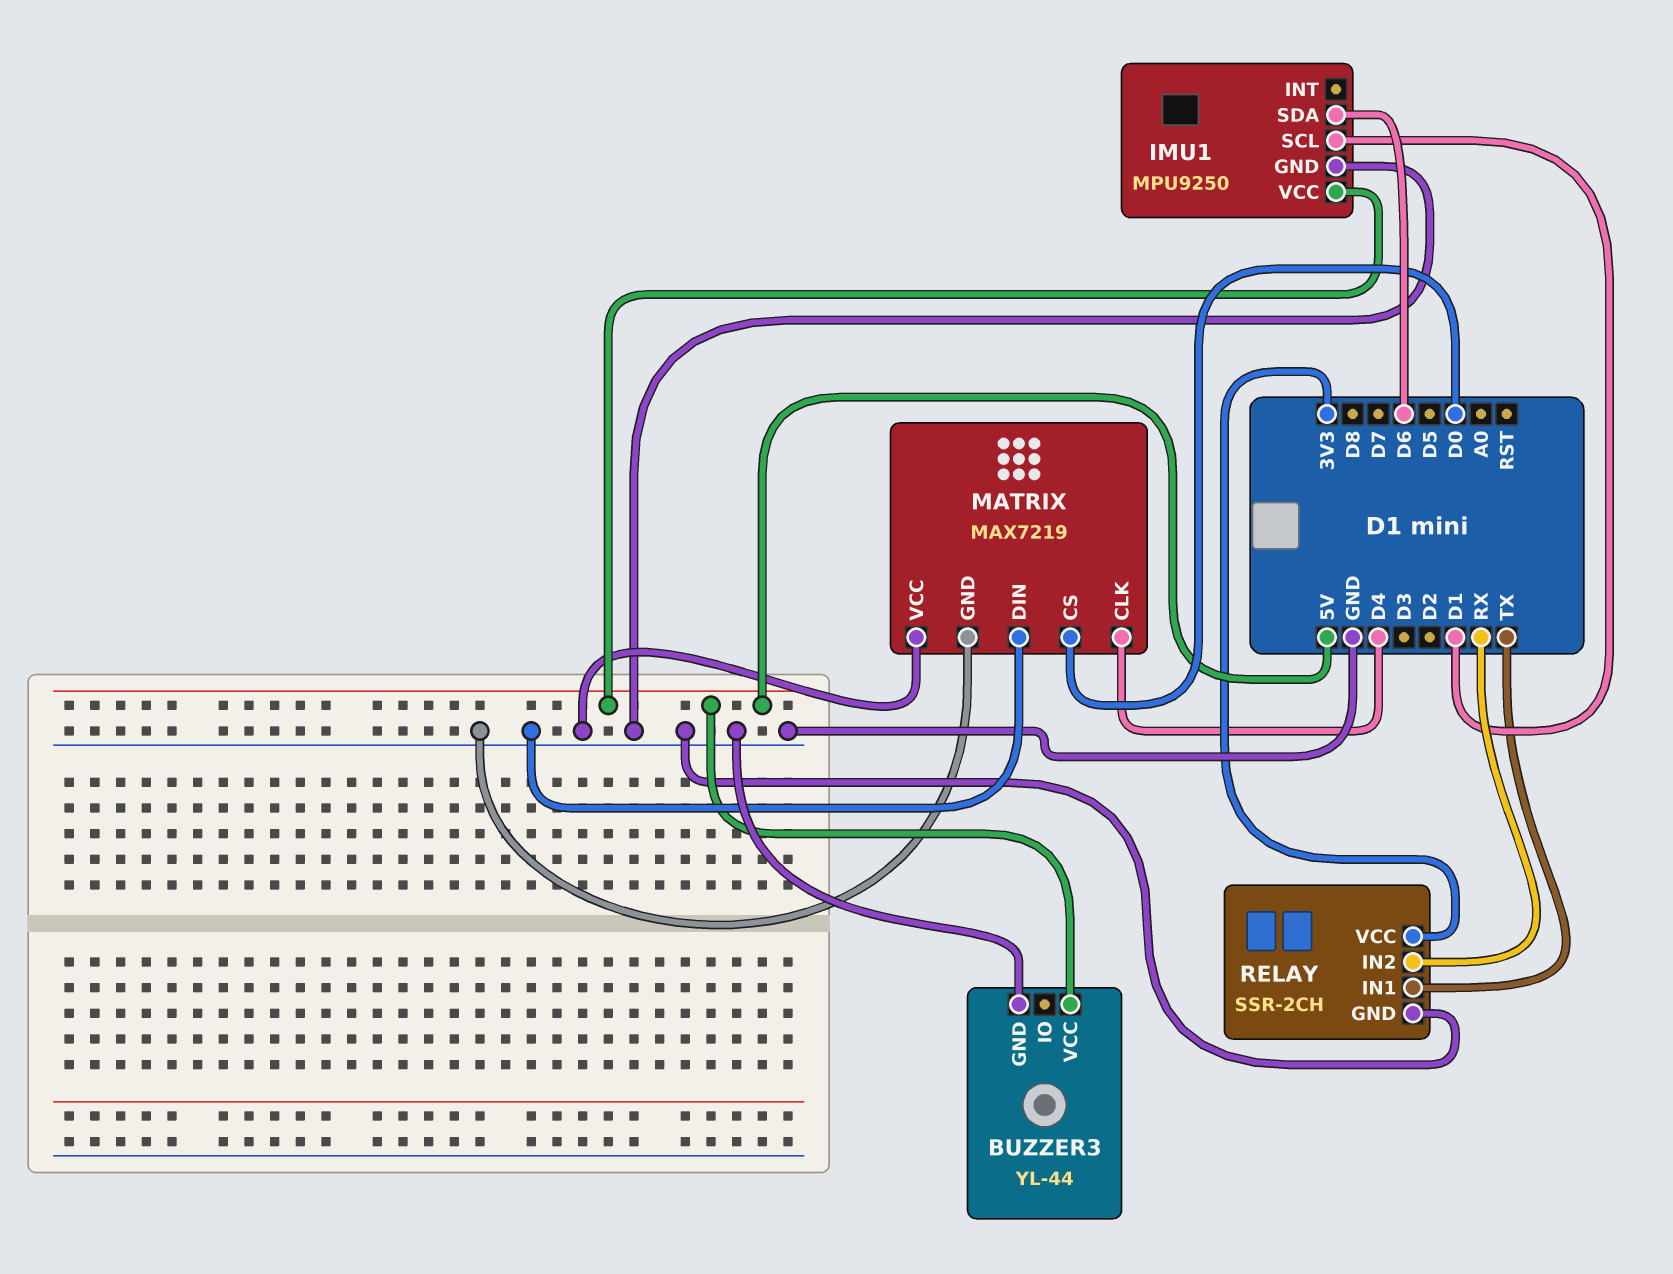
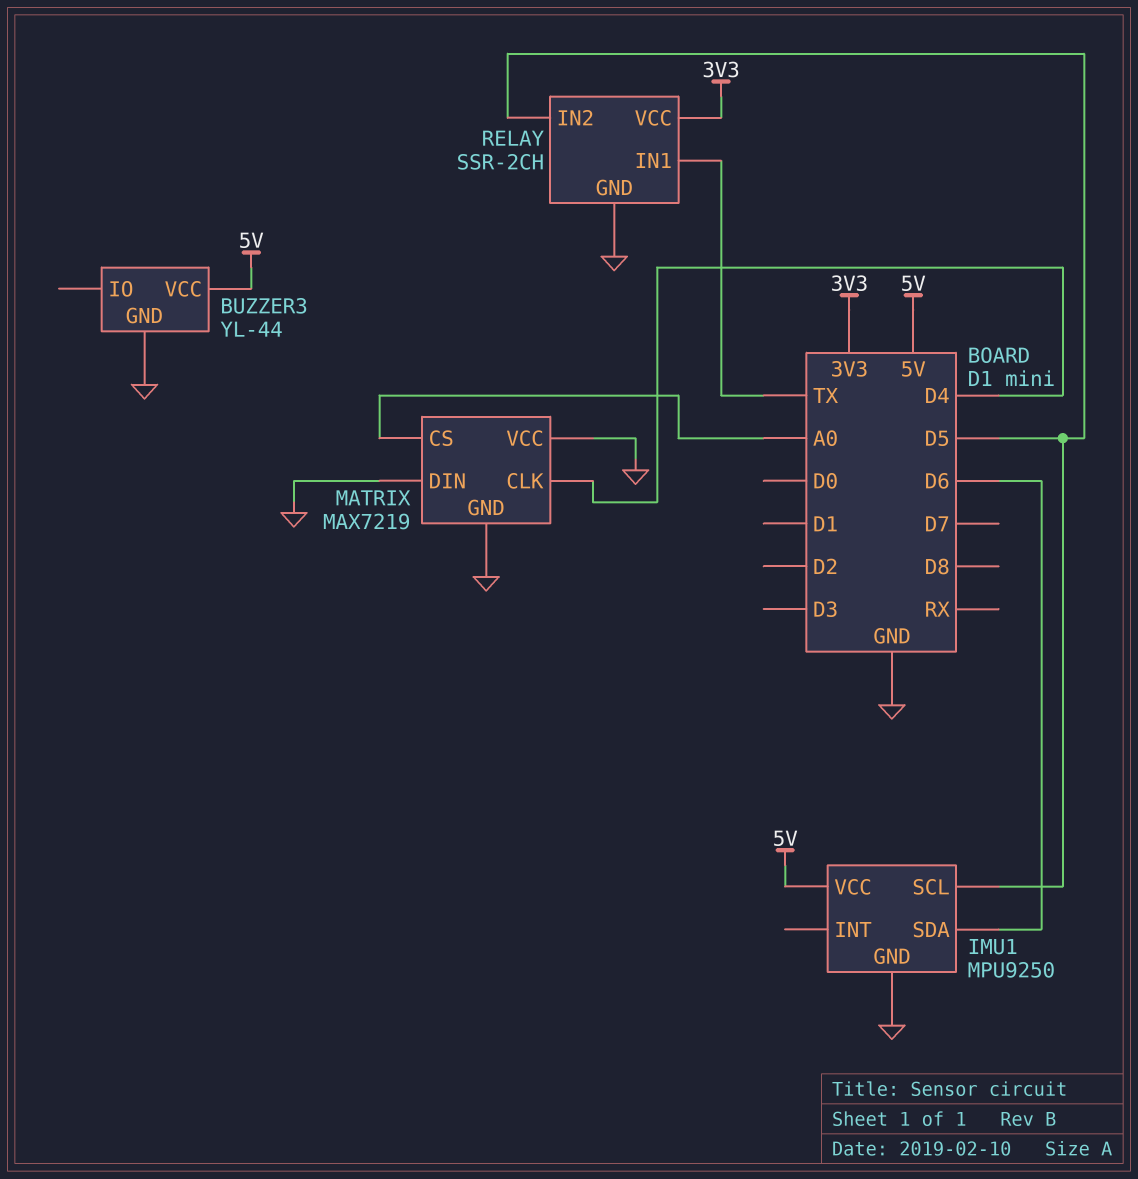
IMU1 pin SCL: D1 -> D5
MATRIX pin CS: D0 -> A0
RELAY pin IN2: RX -> D5

